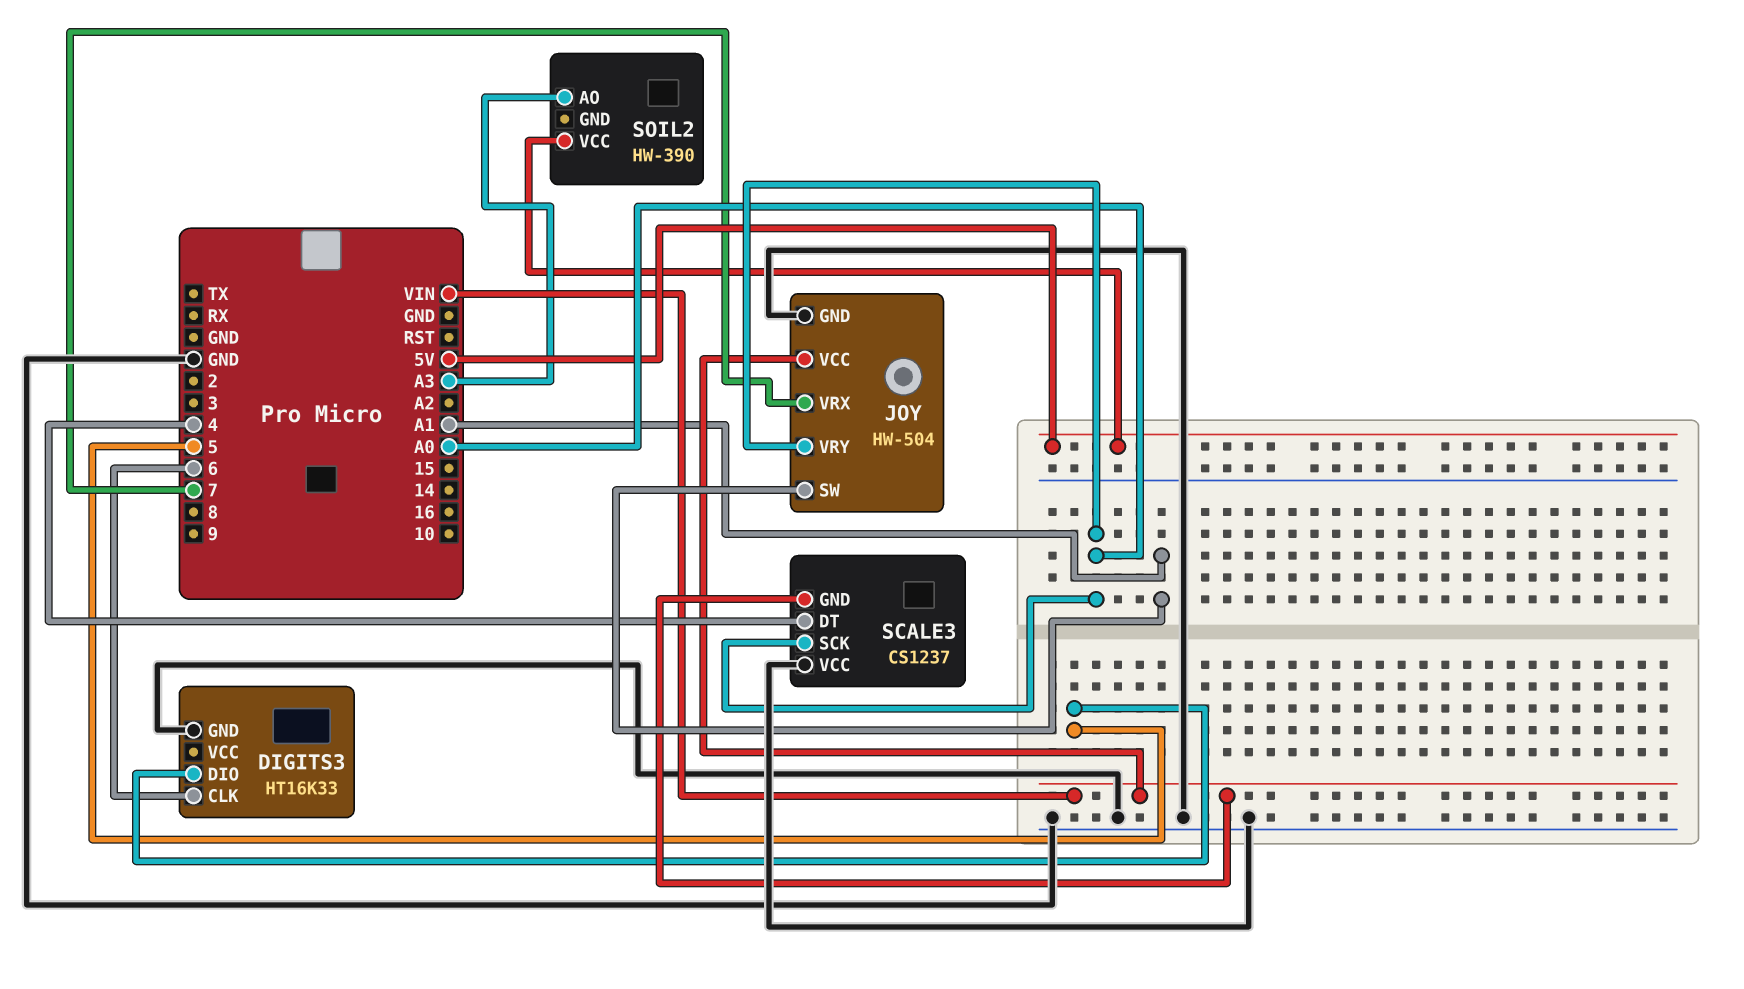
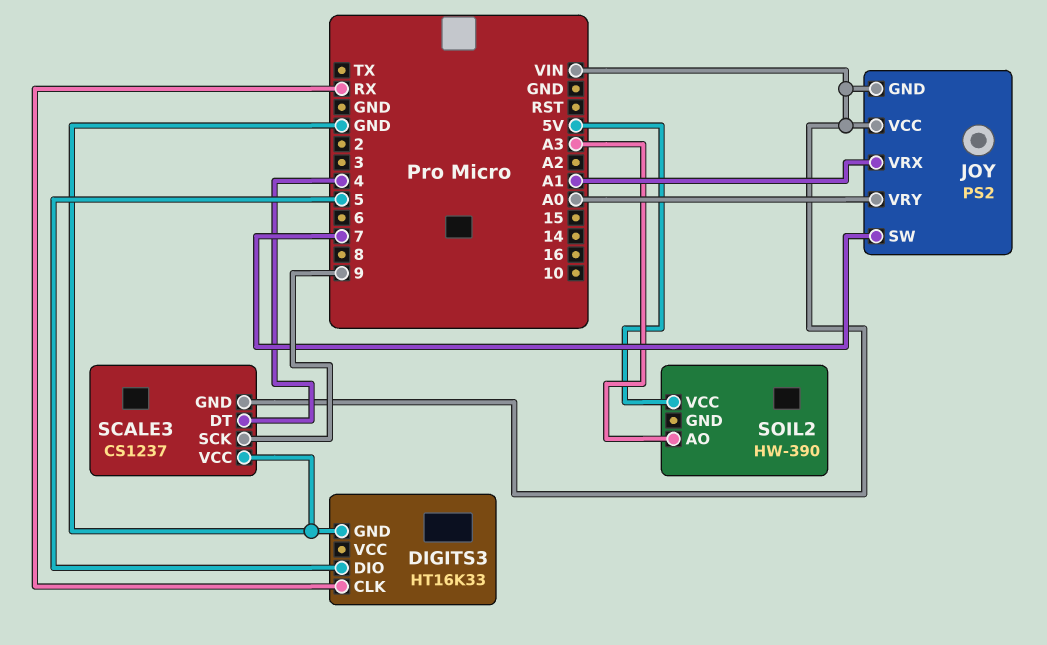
DIGITS3 pin CLK: 6 -> RX
JOY: HW-504 -> PS2
JOY pin GND: GND -> VIN
JOY pin SW: A1 -> 7
JOY pin VRX: 7 -> A1
SCALE3 pin SCK: A0 -> 9

